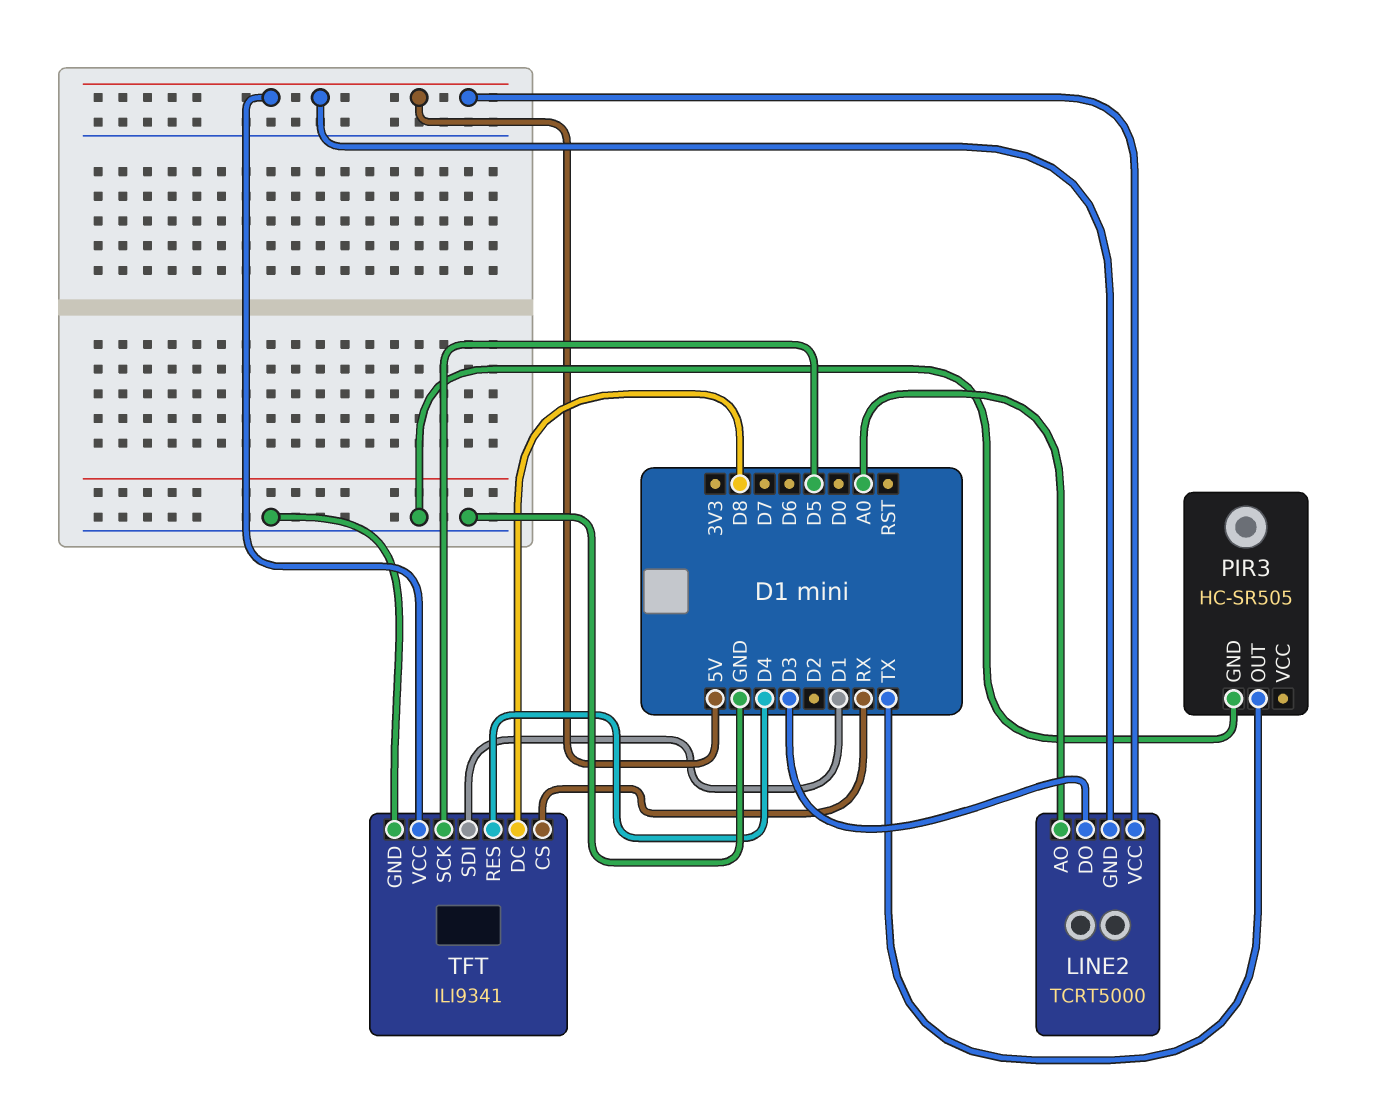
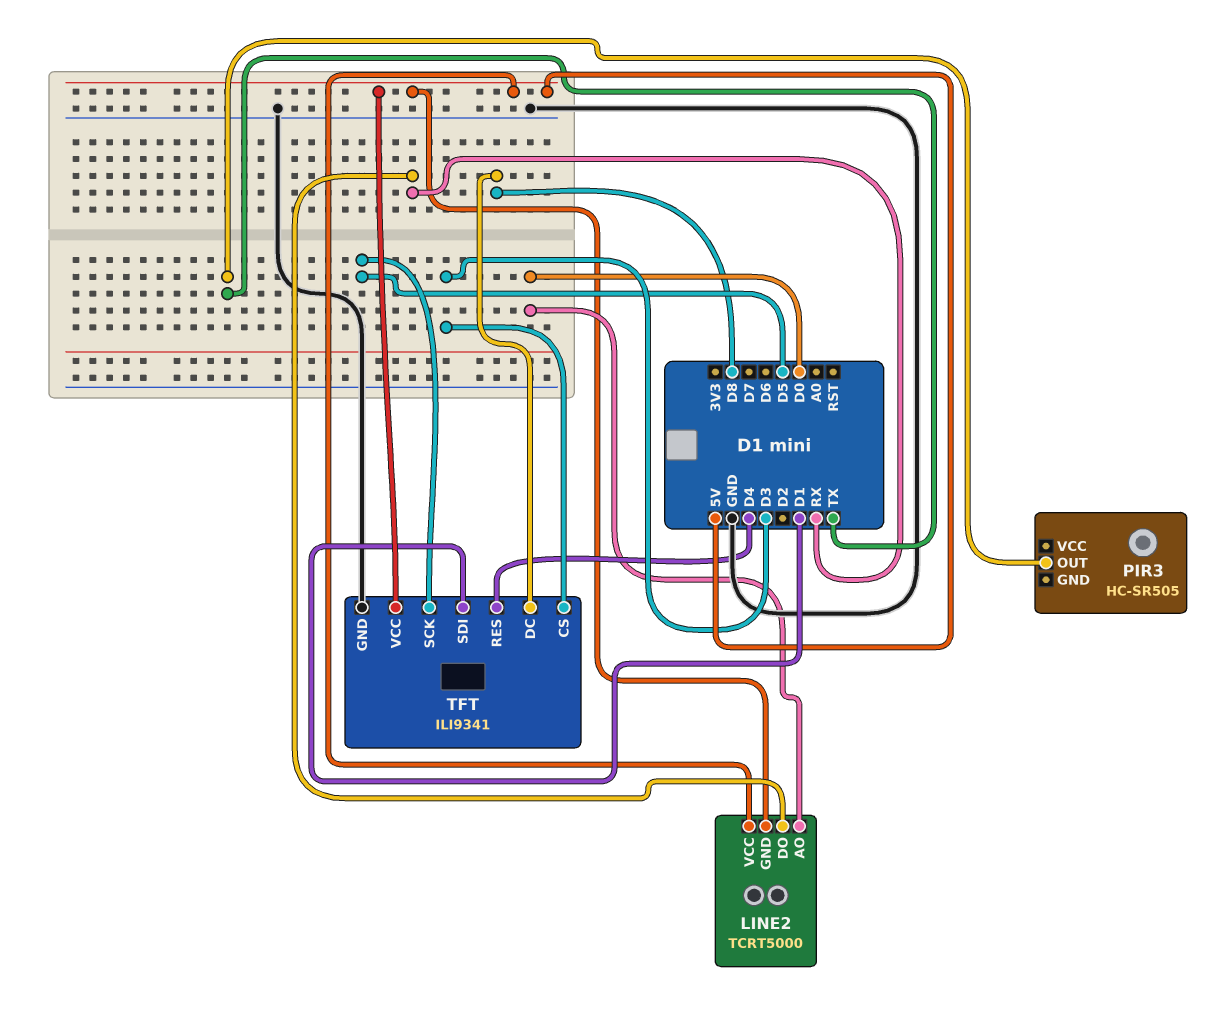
LINE2 pin AO: A0 -> D0
LINE2 pin DO: D3 -> RX
PIR3 pin GND: GND -> none
TFT pin CS: RX -> D3

